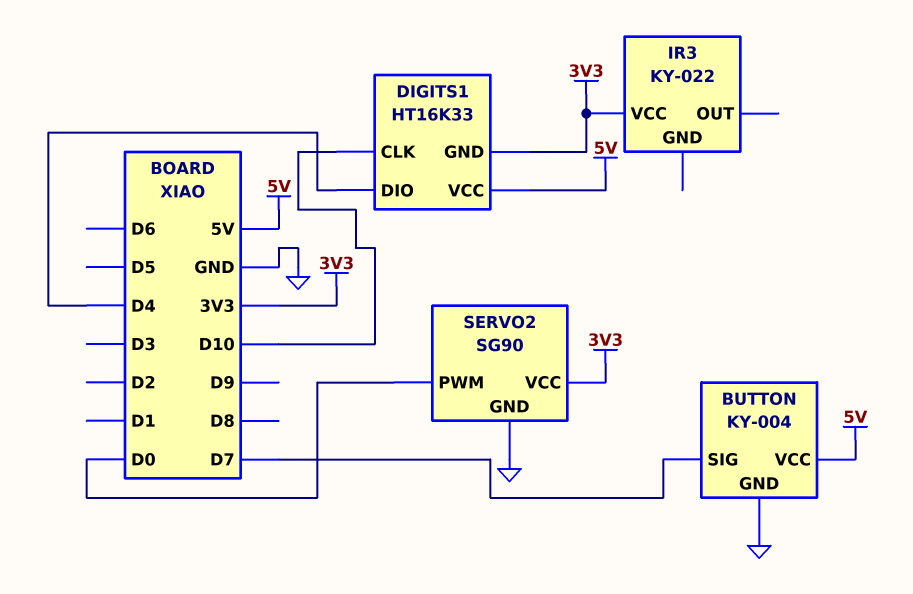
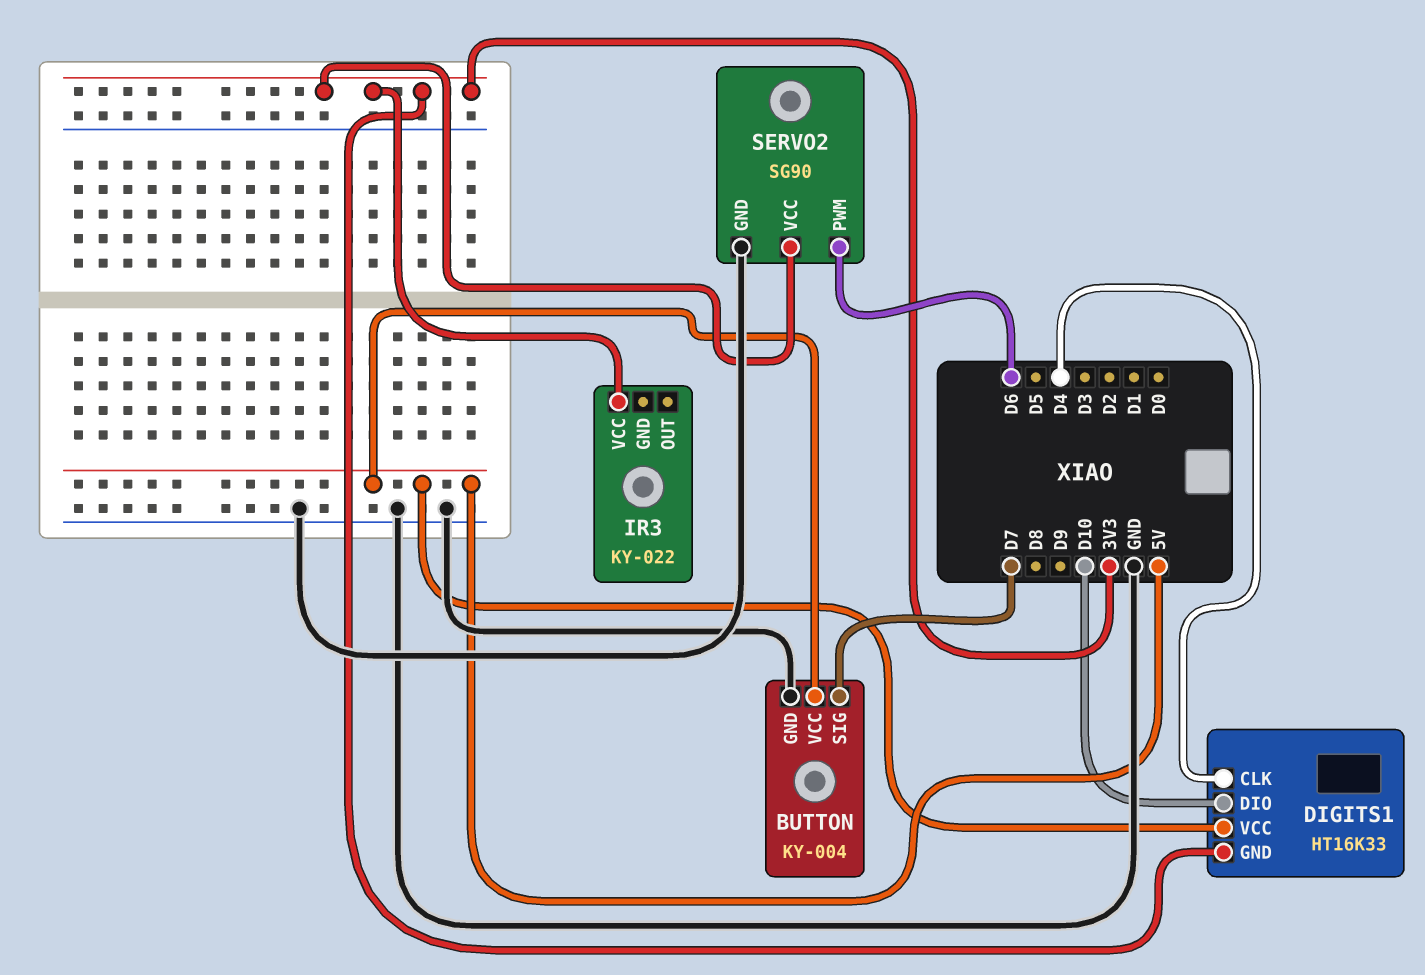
DIGITS1 pin CLK: D10 -> D4
DIGITS1 pin DIO: D4 -> D10
SERVO2 pin PWM: D0 -> D6

